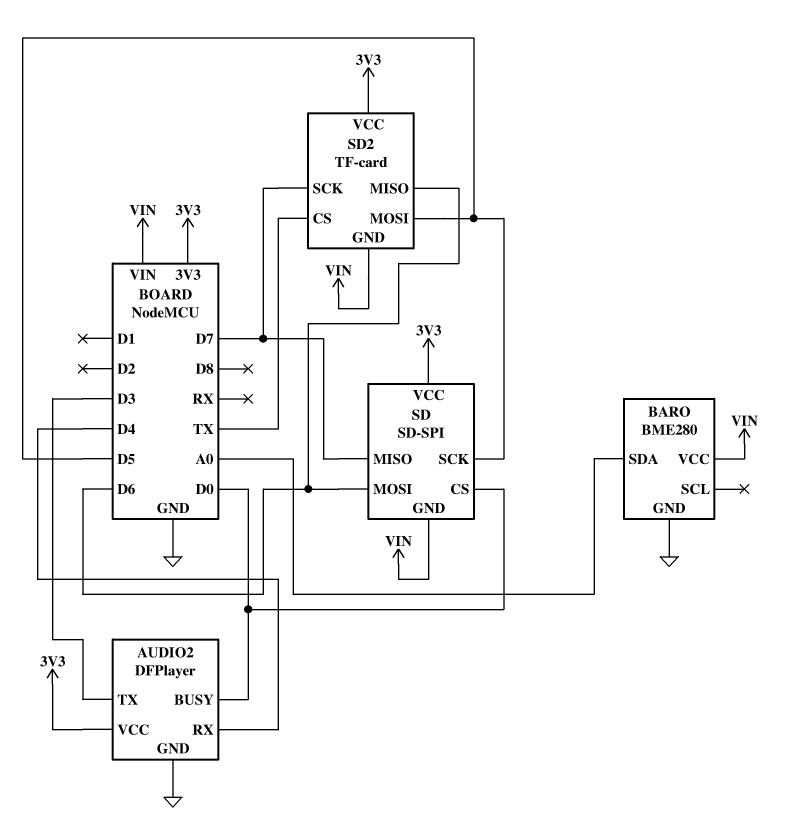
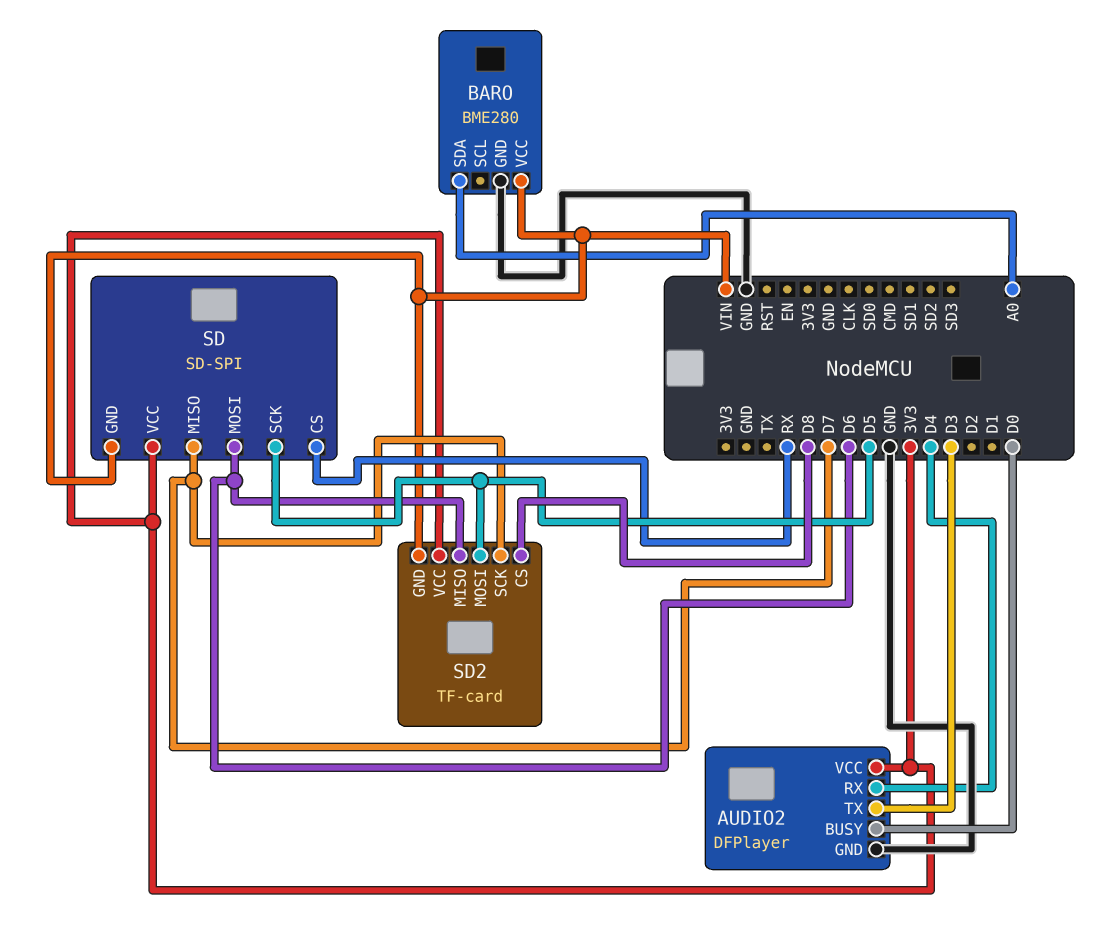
SD pin CS: D0 -> RX
SD2 pin CS: TX -> D8

